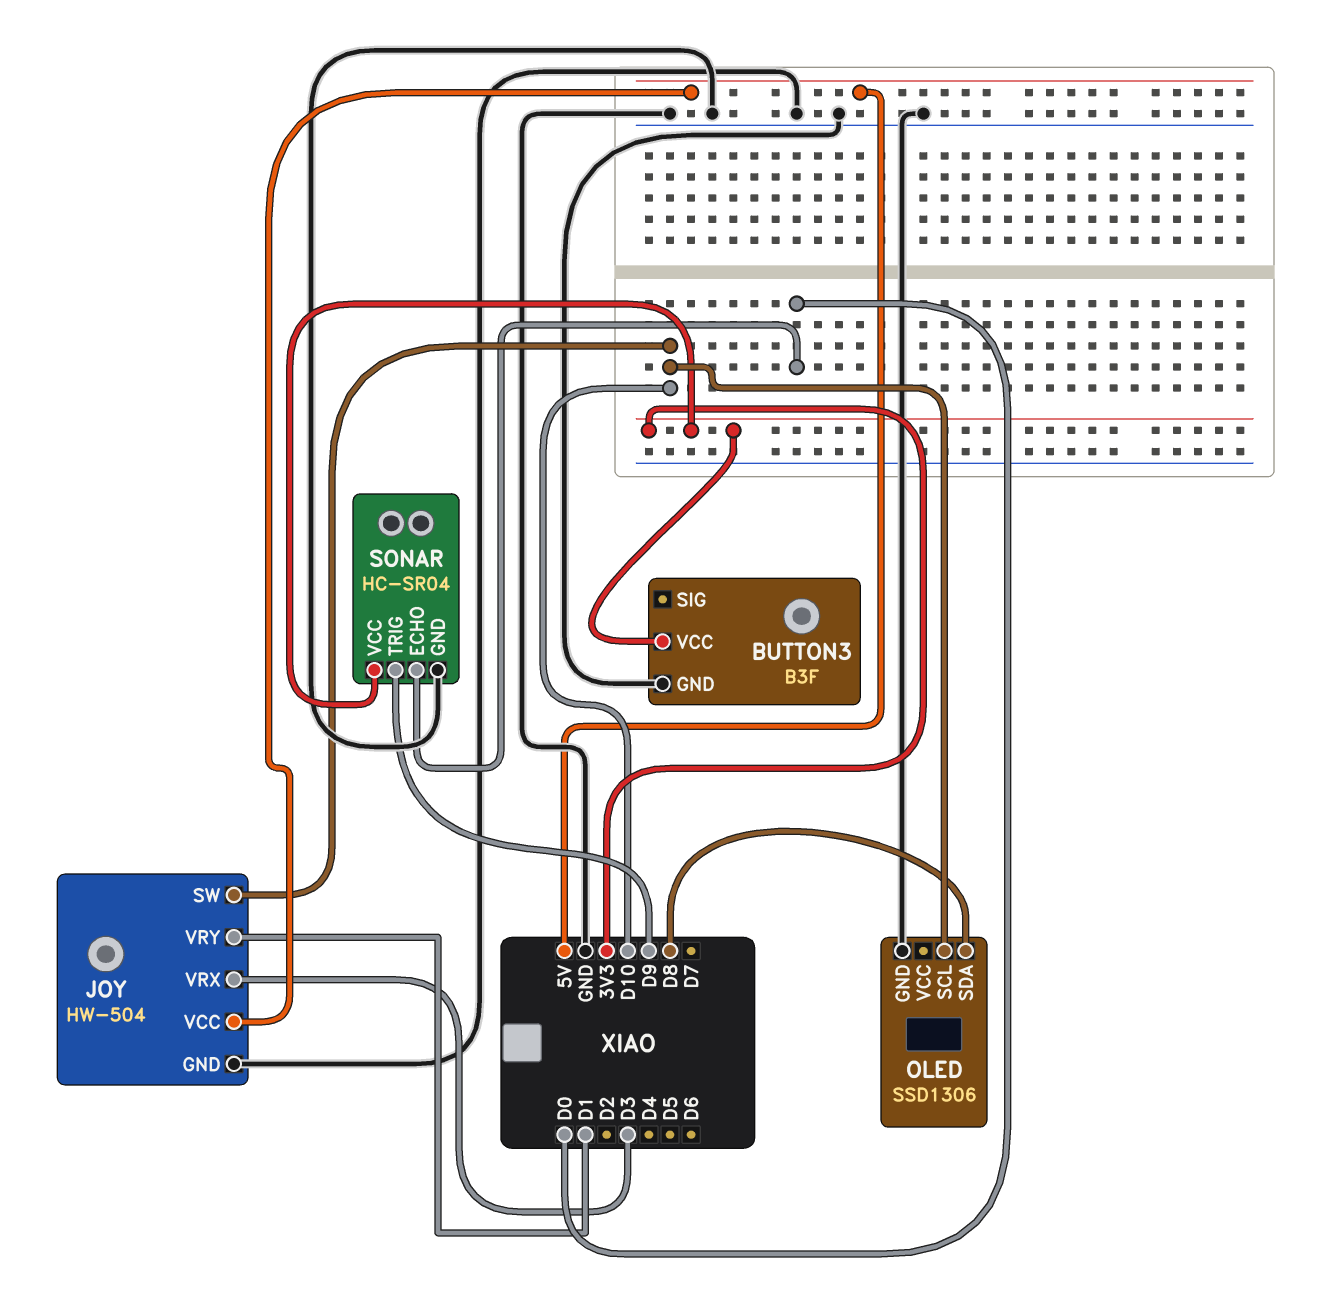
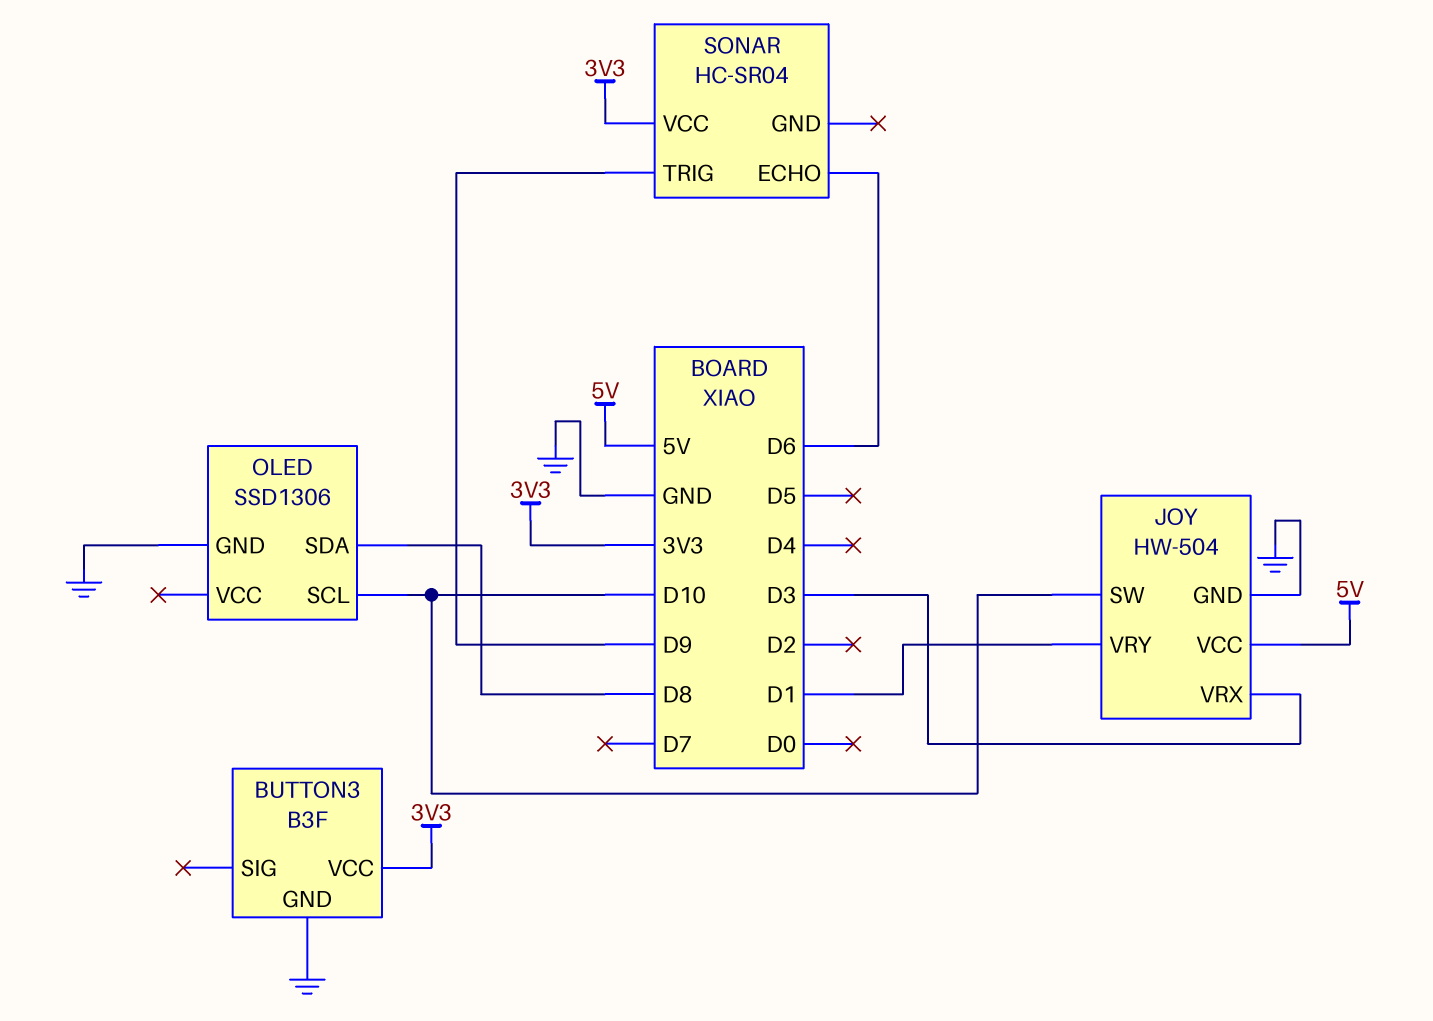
SONAR pin ECHO: D0 -> D6
SONAR pin GND: GND -> none

